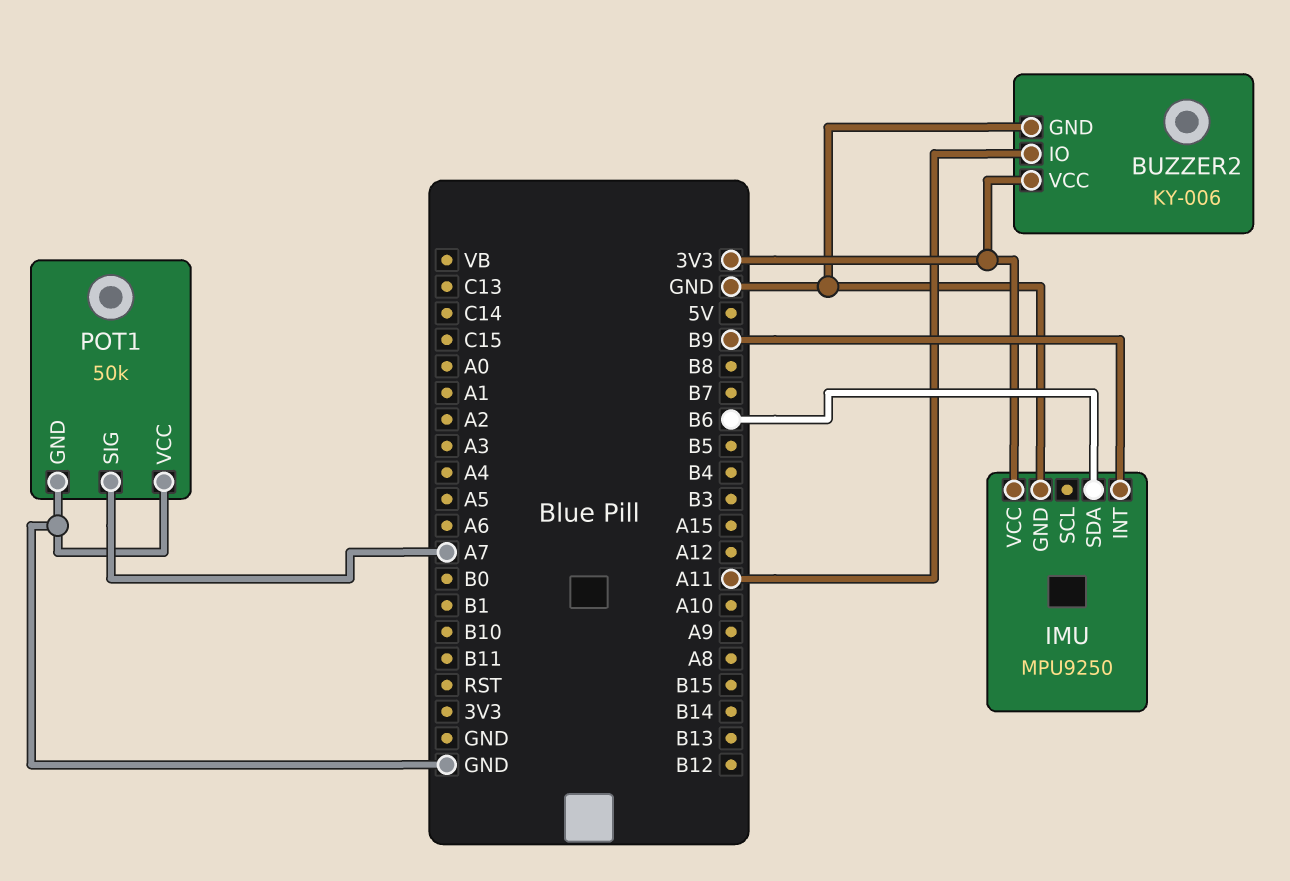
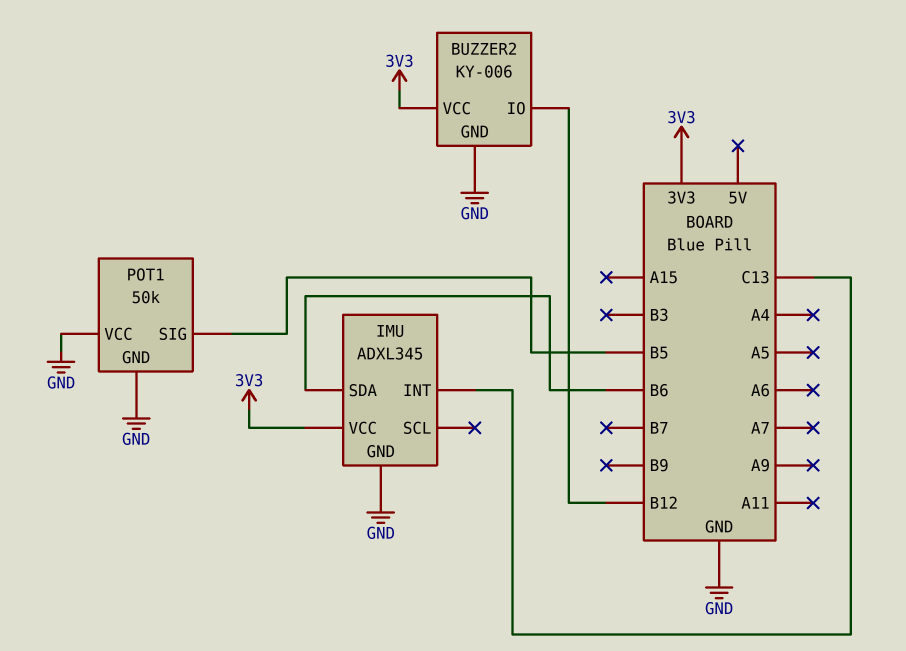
BUZZER2 pin IO: A11 -> B12
IMU: MPU9250 -> ADXL345
IMU pin INT: B9 -> C13
POT1 pin SIG: A7 -> B5

